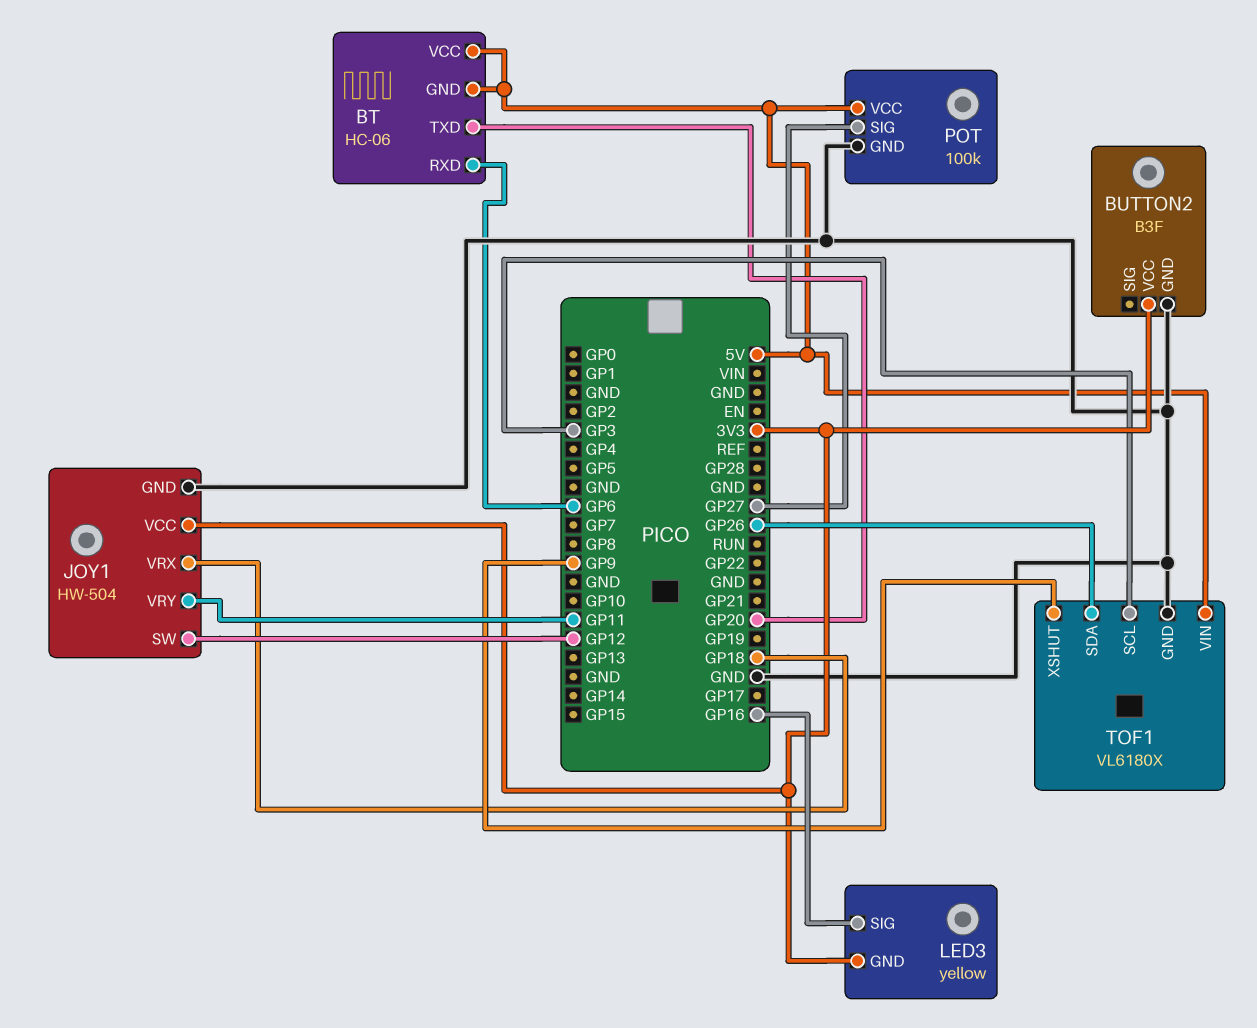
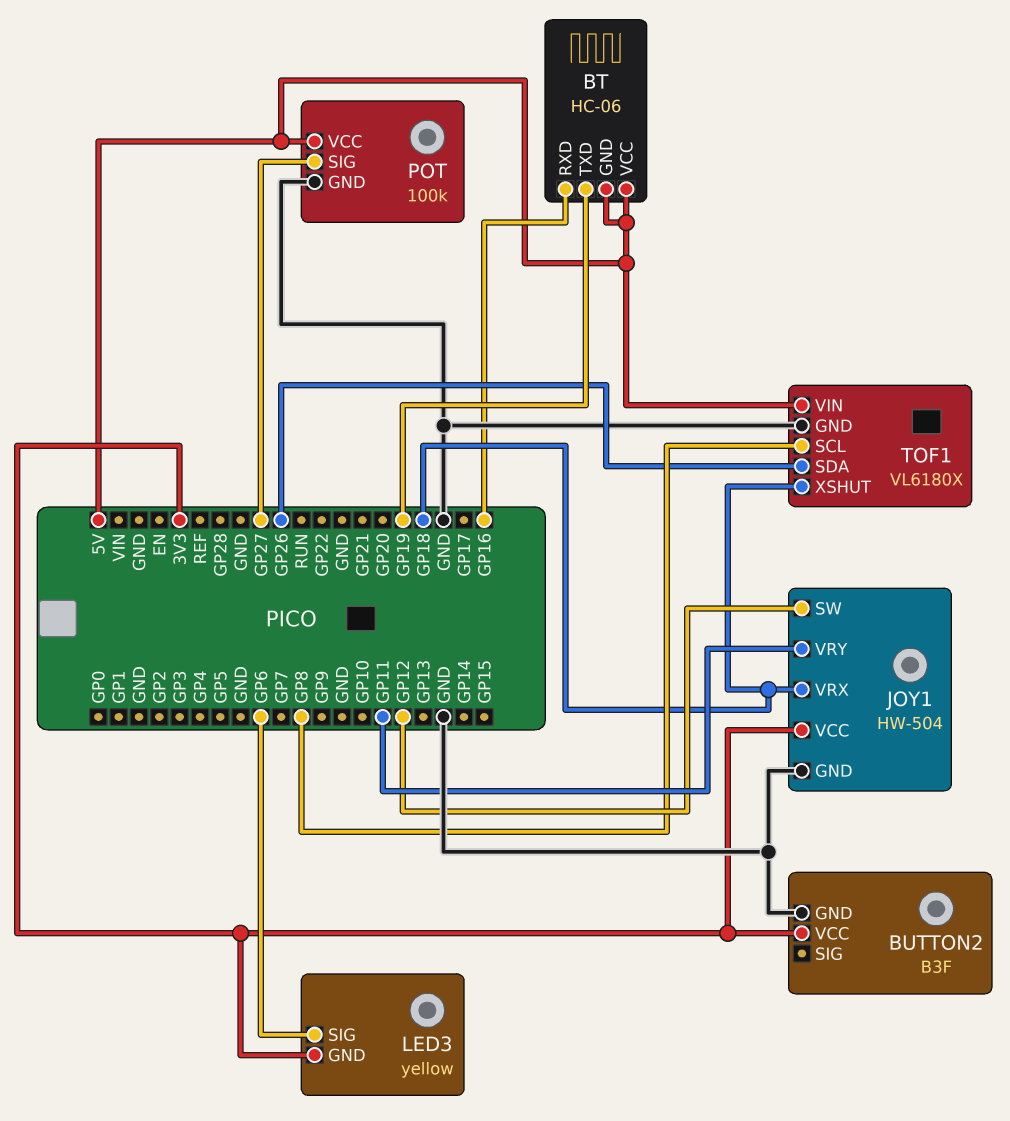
BT pin RXD: GP6 -> GP16
BT pin TXD: GP20 -> GP19
LED3 pin SIG: GP16 -> GP6
TOF1 pin SCL: GP3 -> GP8
TOF1 pin XSHUT: GP9 -> GP18

